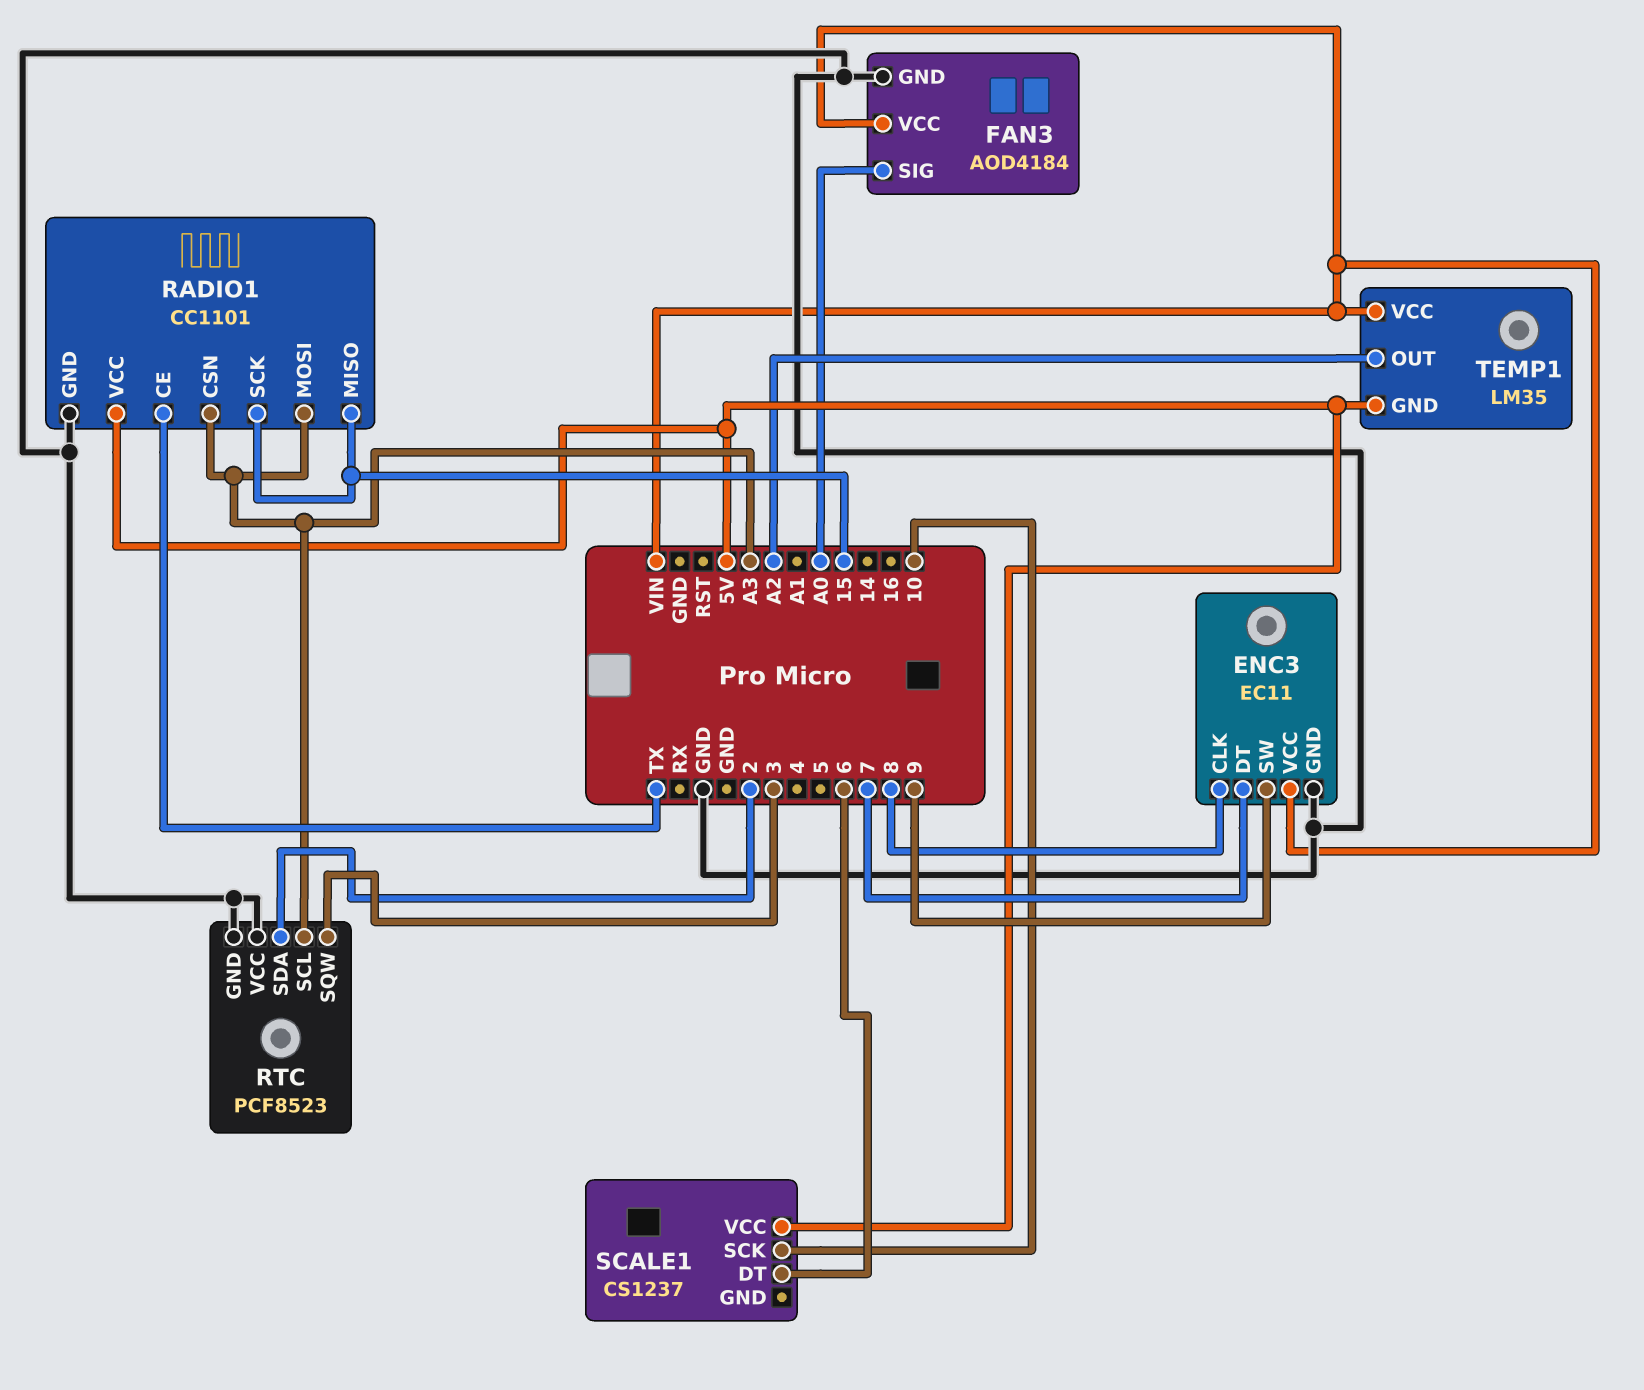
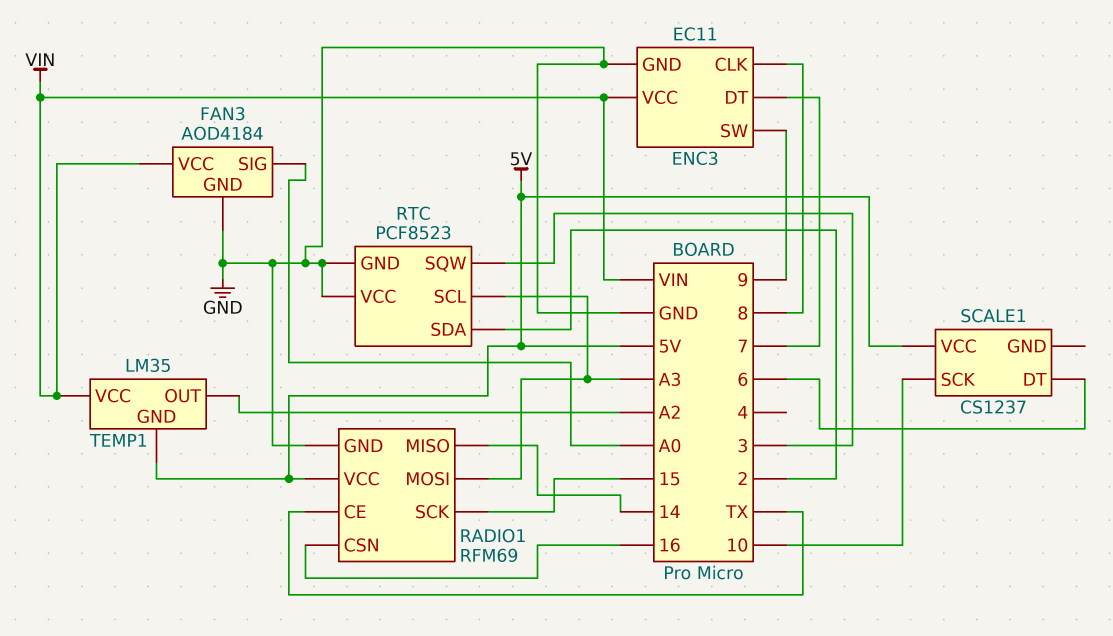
RADIO1: CC1101 -> RFM69
RADIO1 pin CSN: A3 -> 16
RADIO1 pin MISO: 15 -> 14

